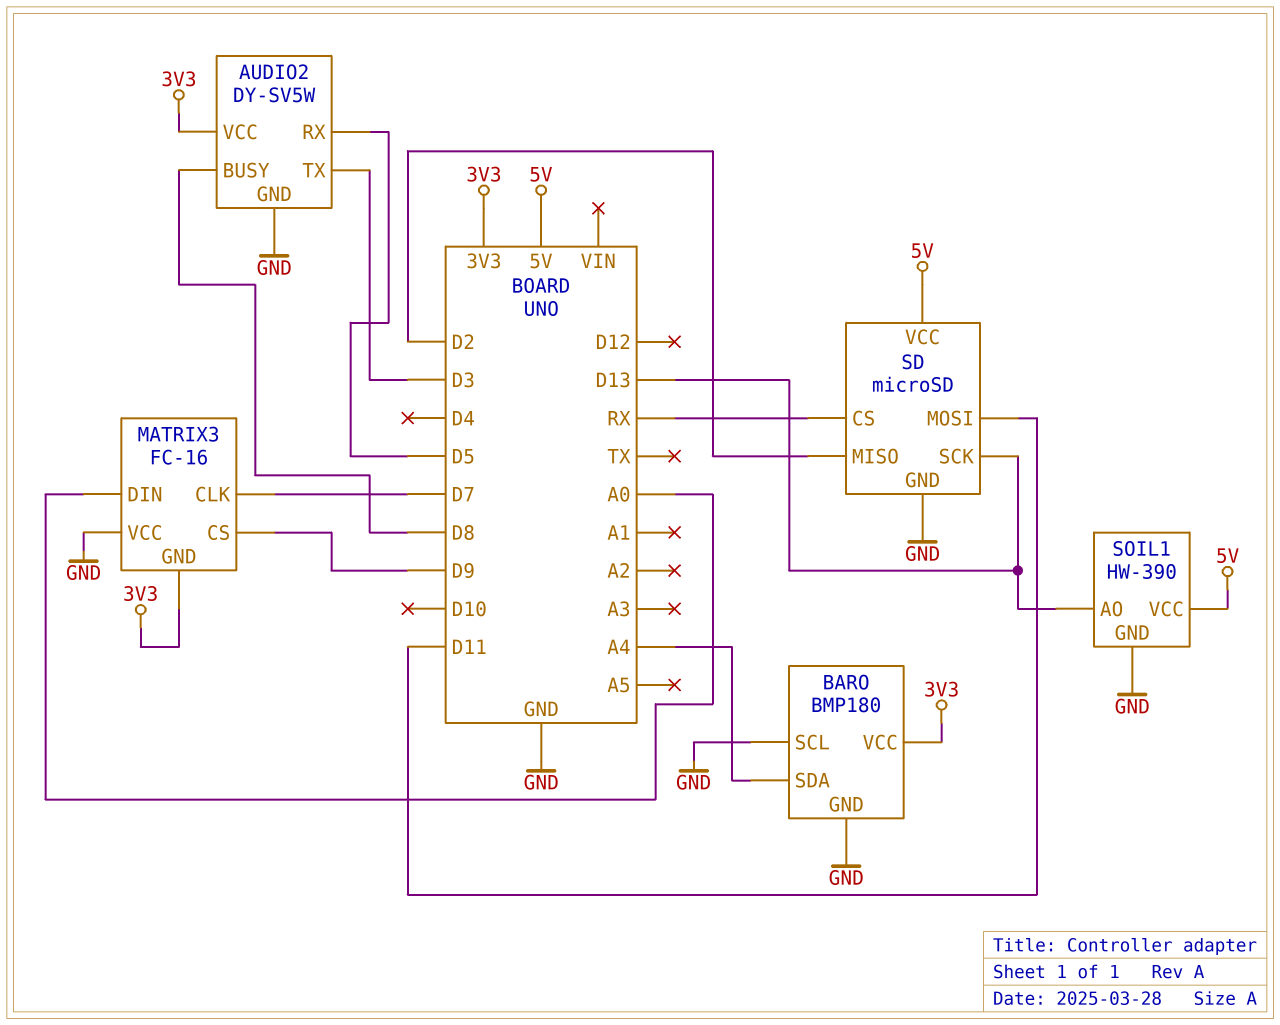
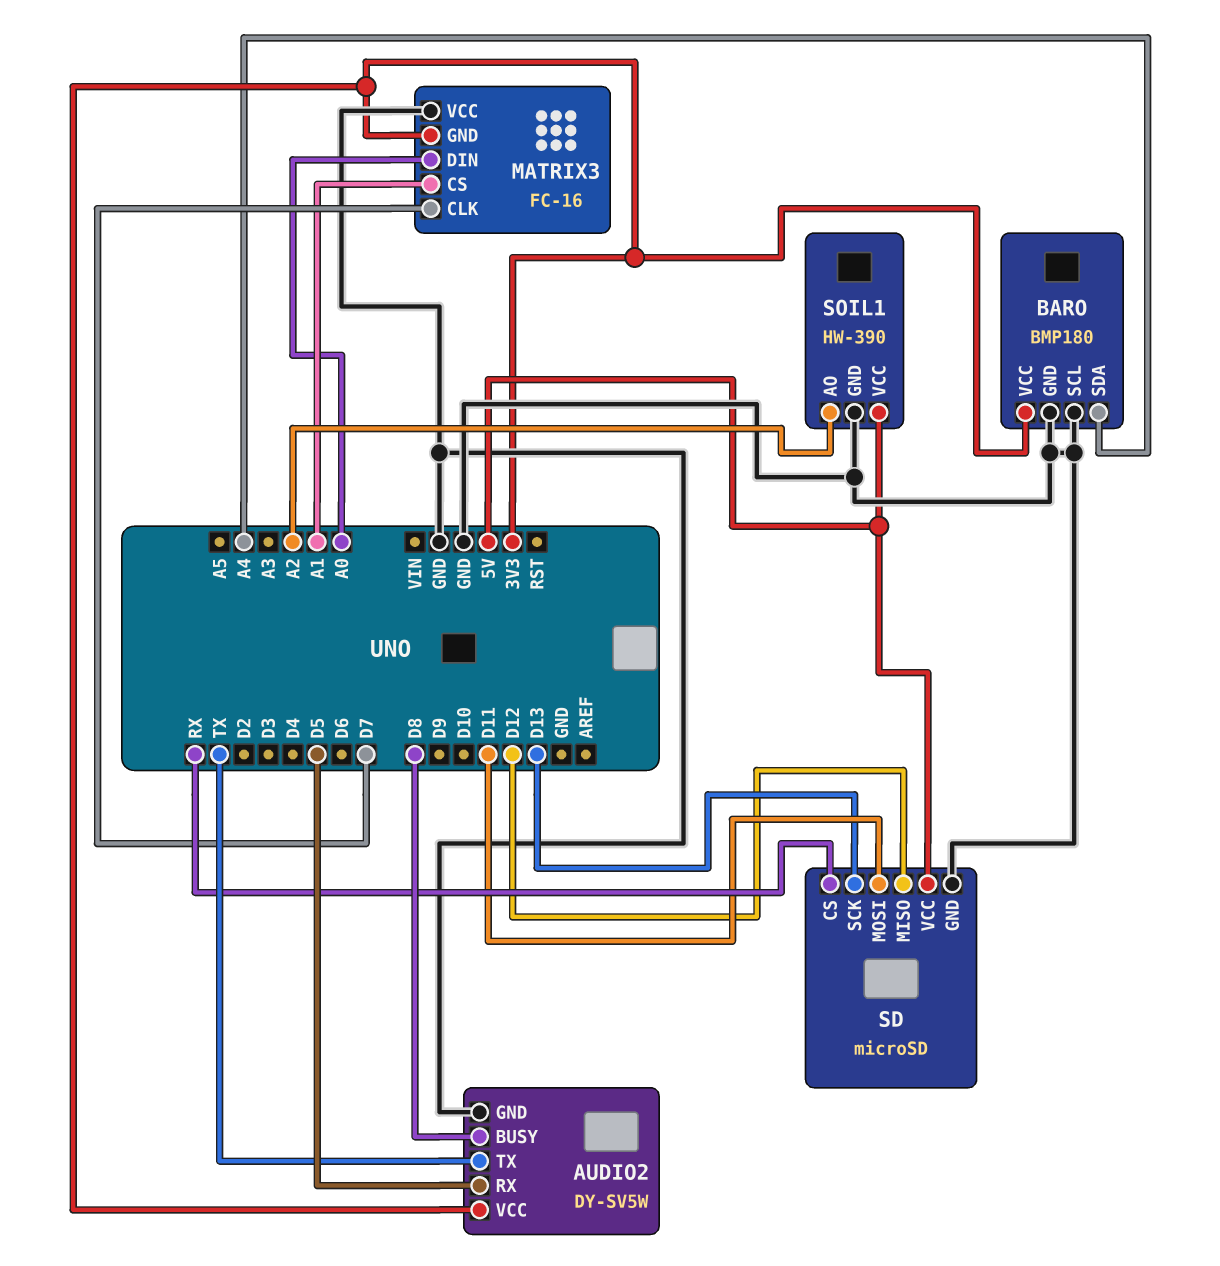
AUDIO2 pin TX: D3 -> TX
MATRIX3 pin CS: D9 -> A1
SD pin MISO: D2 -> D12
SOIL1 pin AO: D13 -> A2

